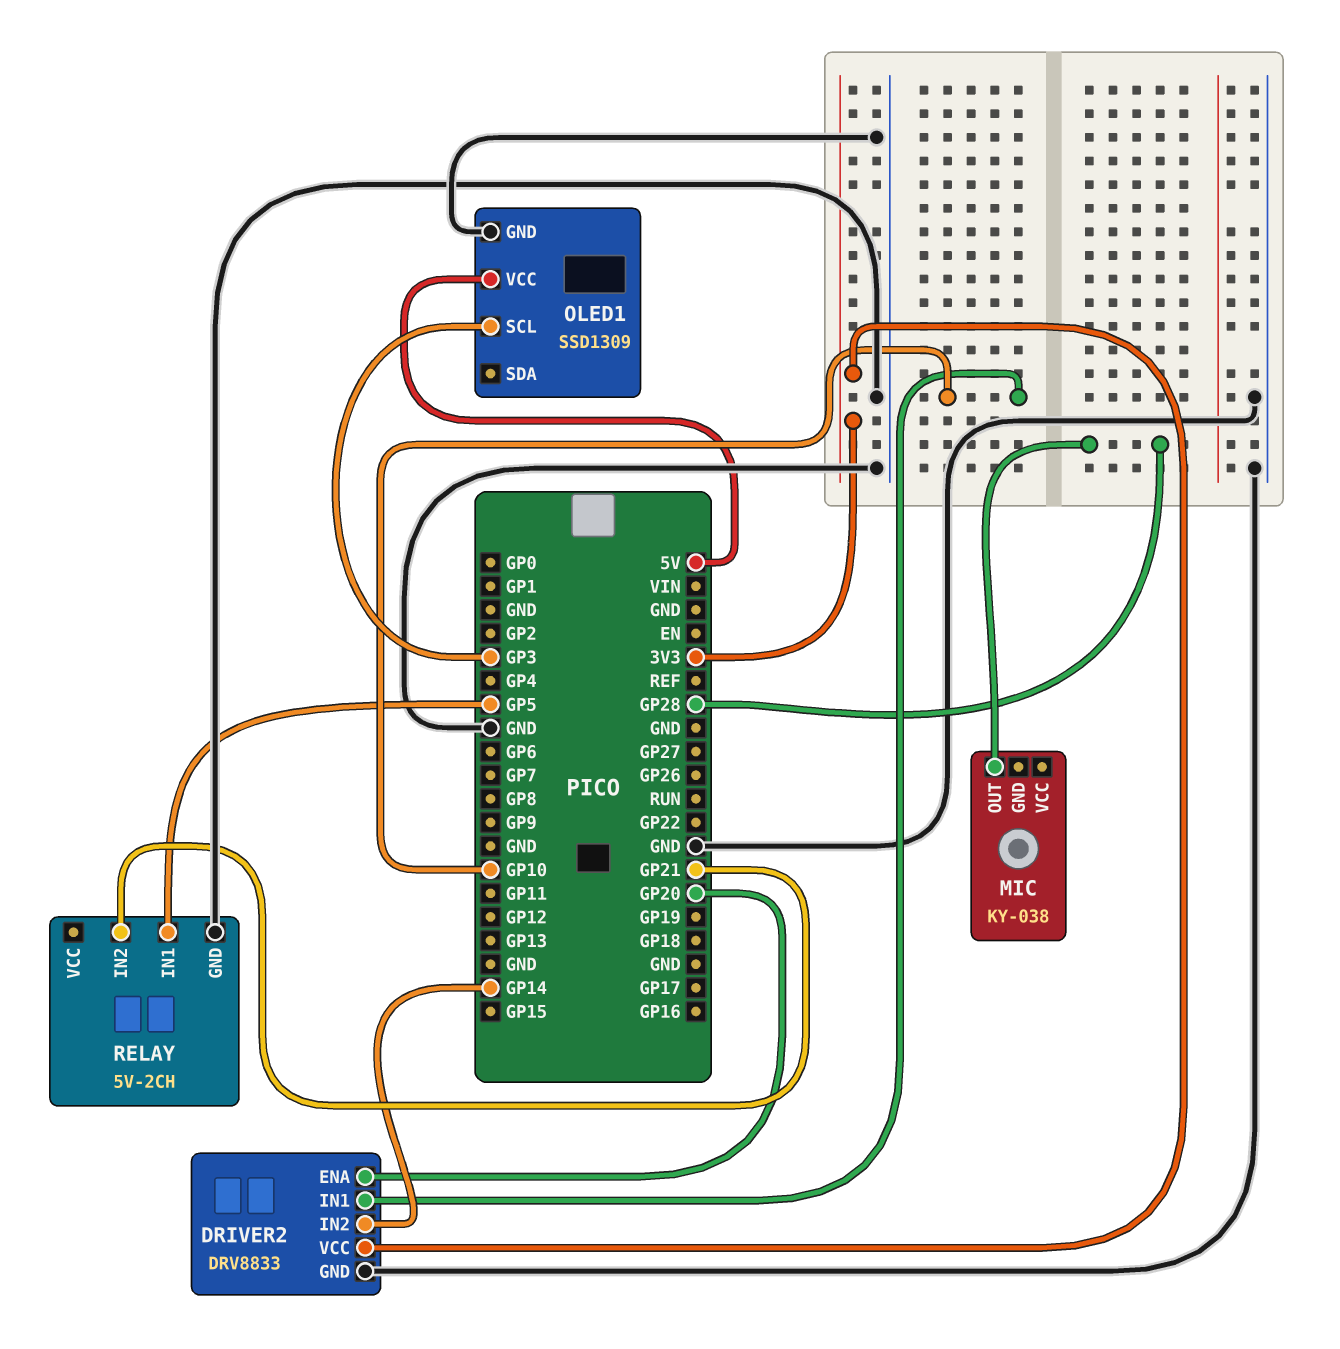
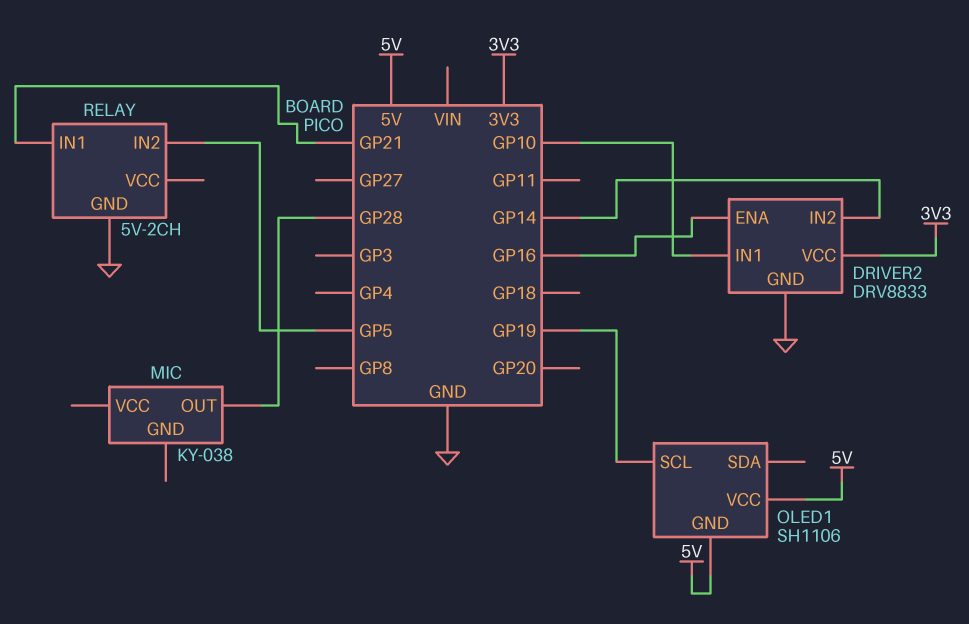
DRIVER2 pin ENA: GP20 -> GP16
OLED1: SSD1309 -> SH1106
OLED1 pin GND: GND -> 5V
OLED1 pin SCL: GP3 -> GP19
RELAY pin IN1: GP5 -> GP21
RELAY pin IN2: GP21 -> GP5

